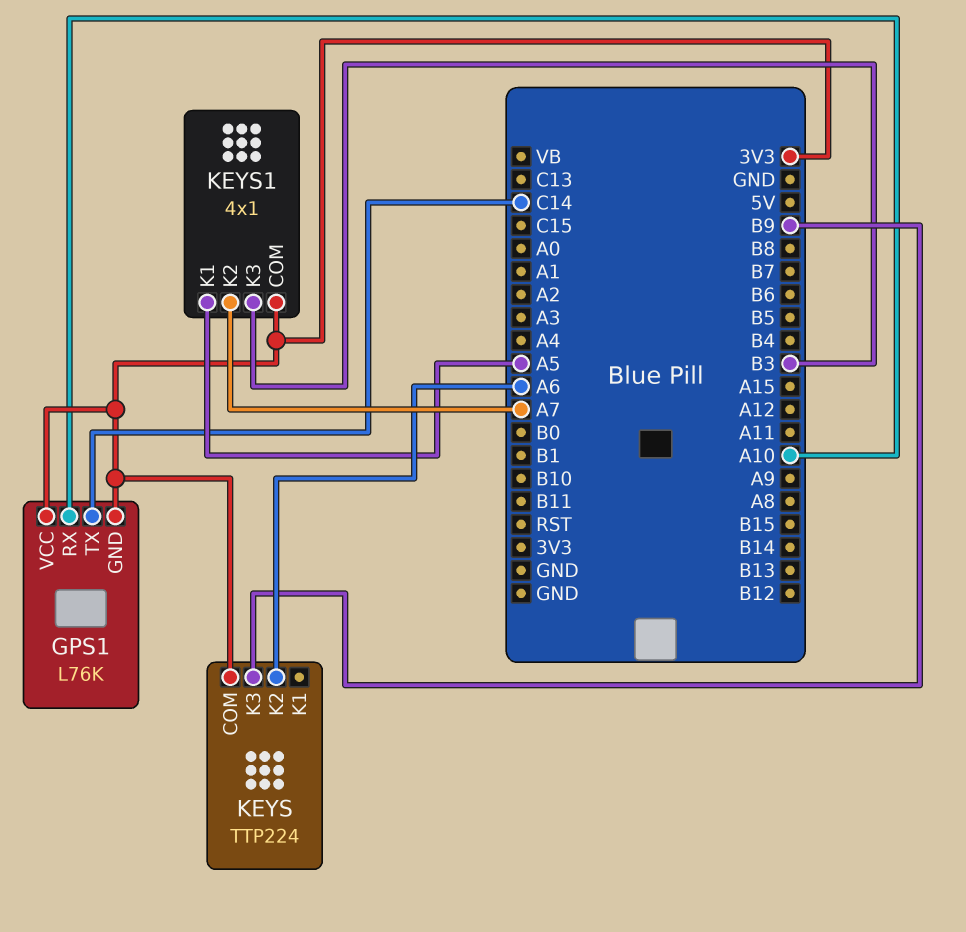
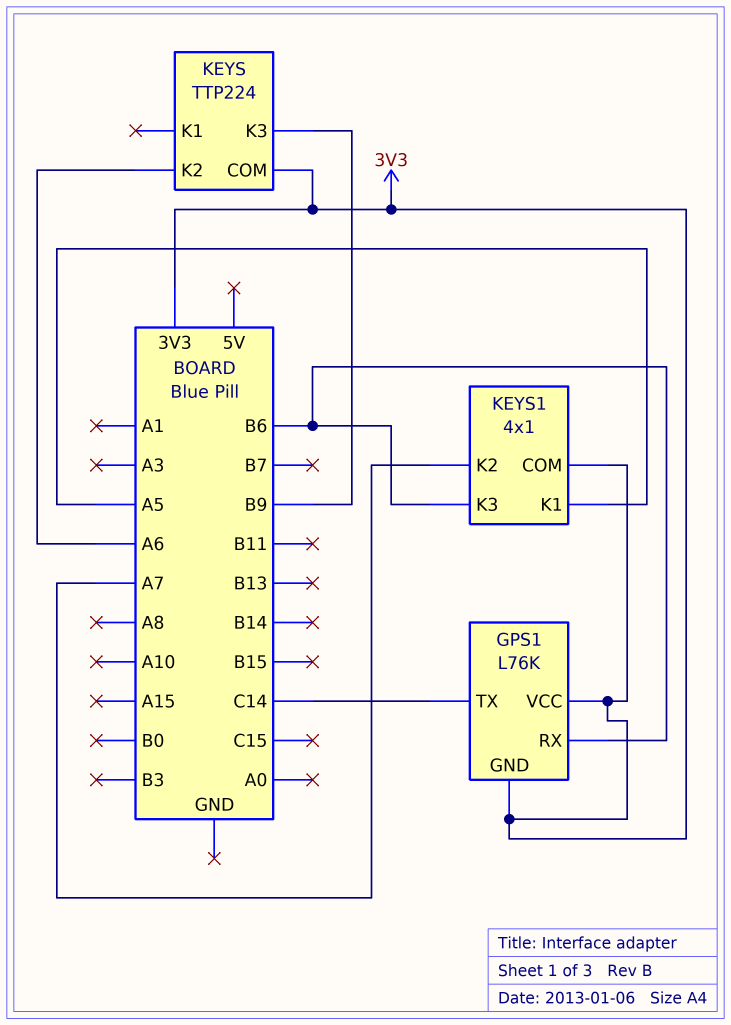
GPS1 pin RX: A10 -> B6
KEYS1 pin K3: B3 -> B6

